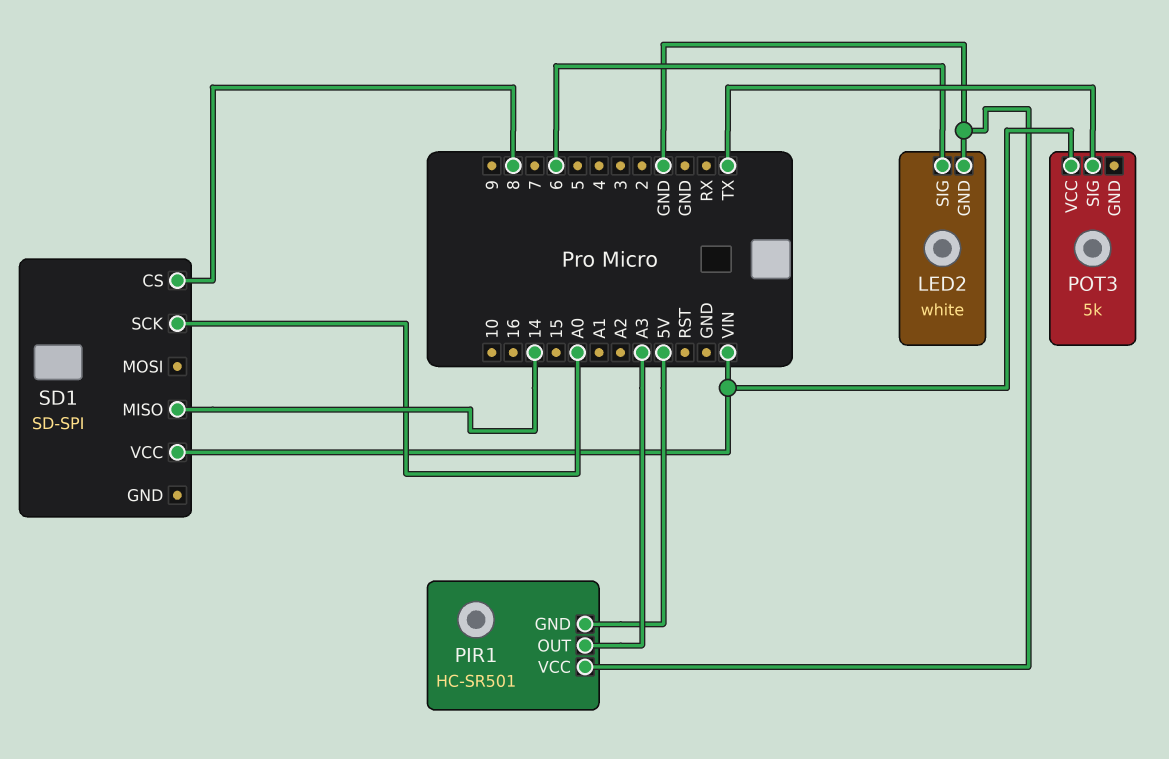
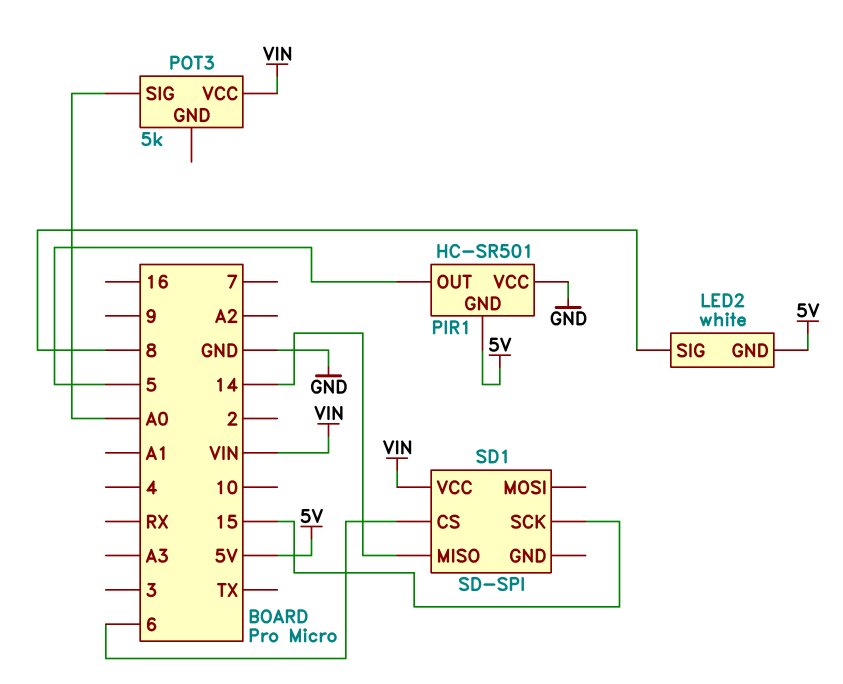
LED2 pin GND: GND -> 5V
LED2 pin SIG: 6 -> 8
PIR1 pin OUT: A3 -> 5
POT3 pin SIG: TX -> A0
SD1 pin CS: 8 -> 6
SD1 pin SCK: A0 -> 15

